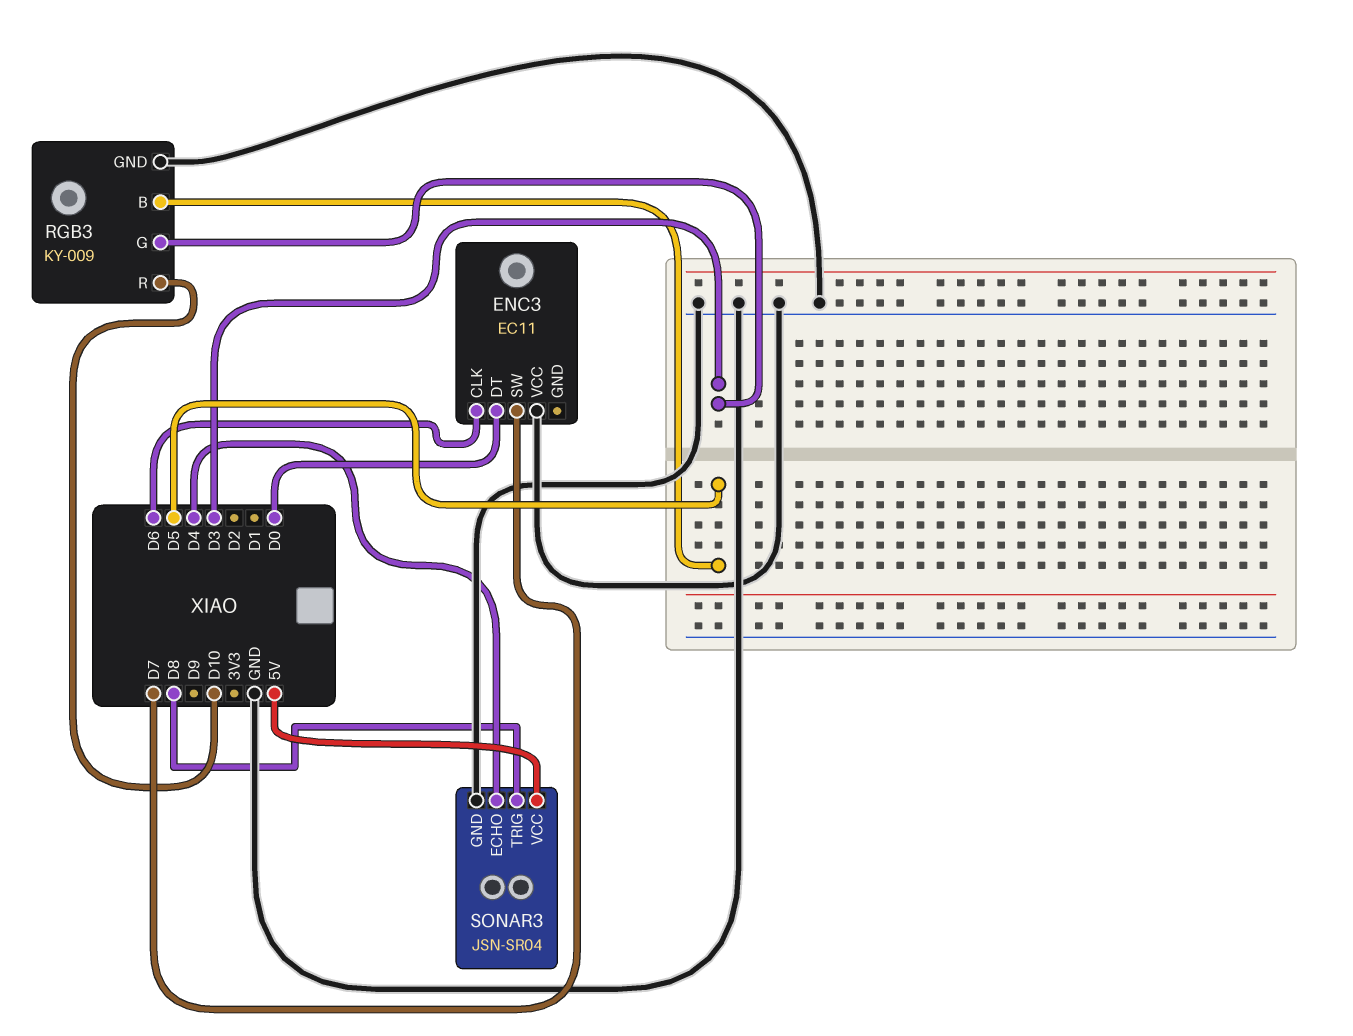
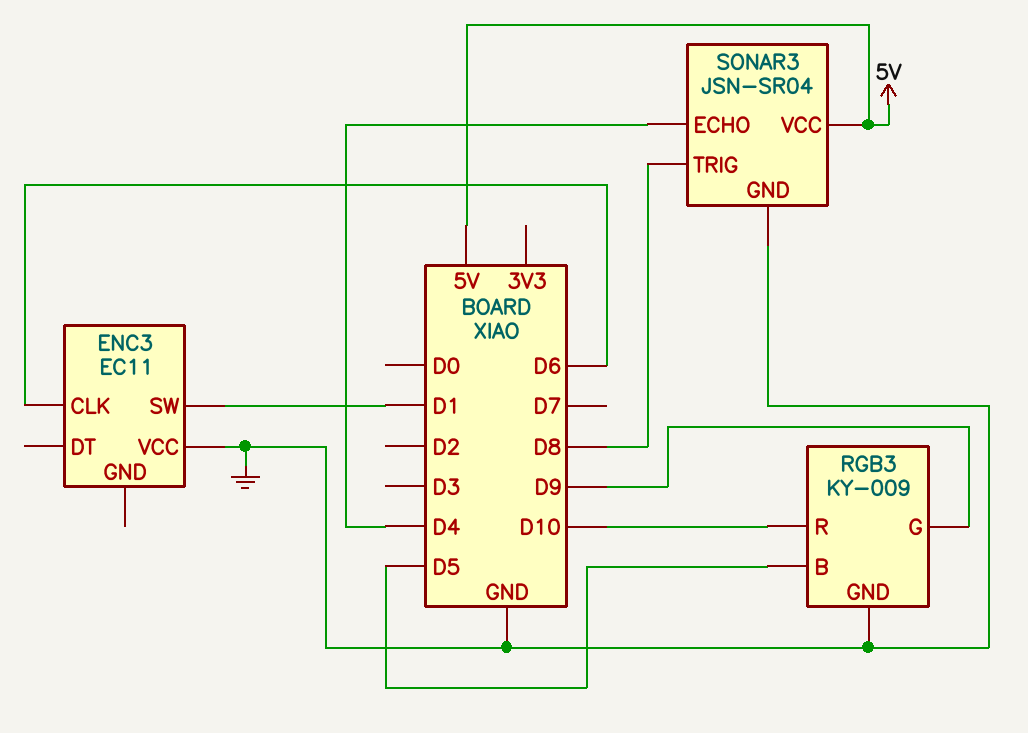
ENC3 pin DT: D0 -> none
ENC3 pin SW: D7 -> D1
RGB3 pin G: D3 -> D9

